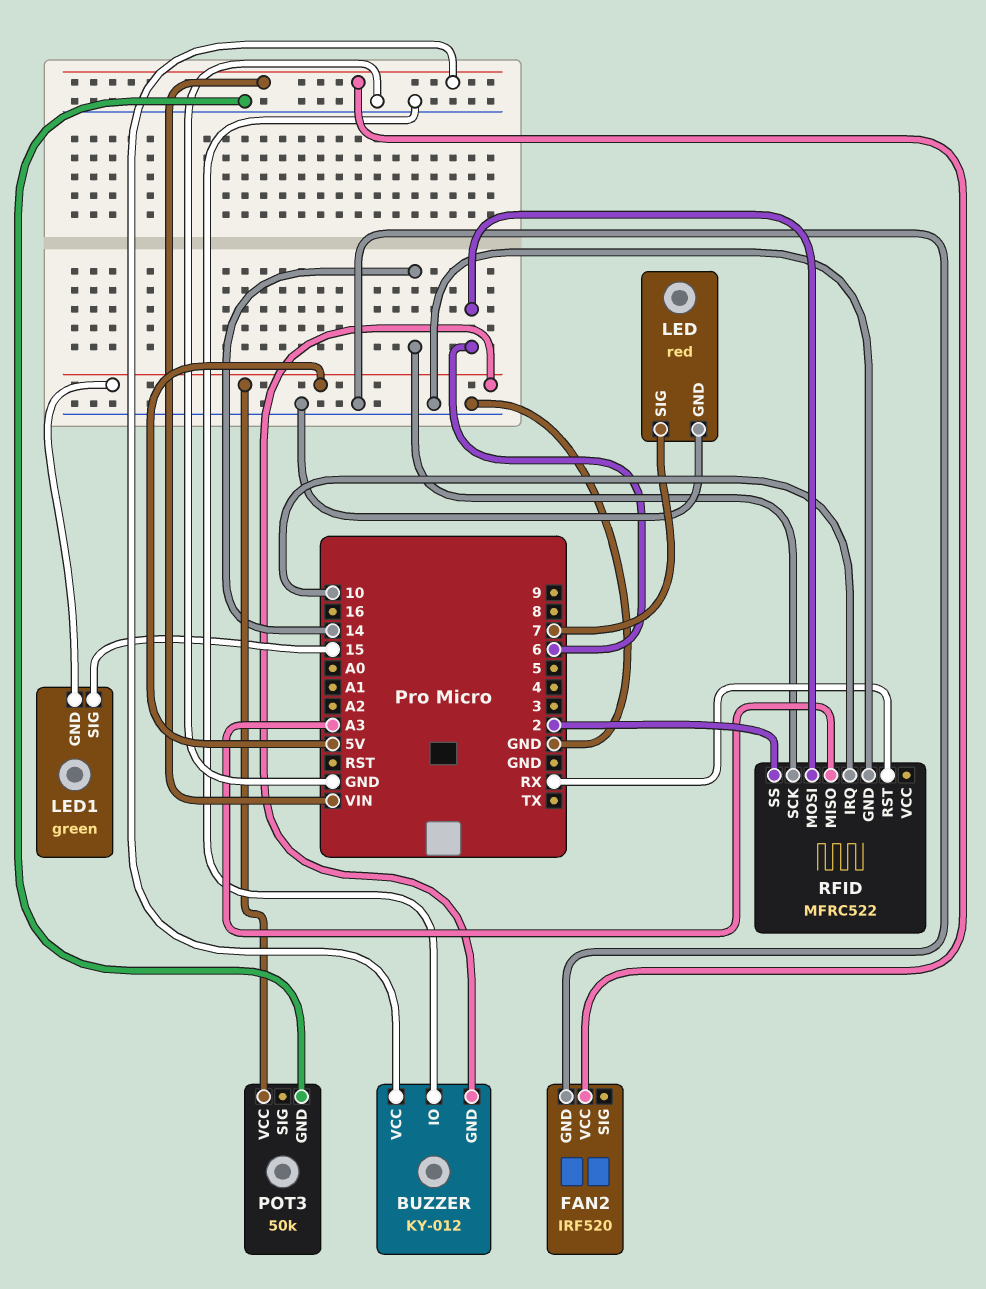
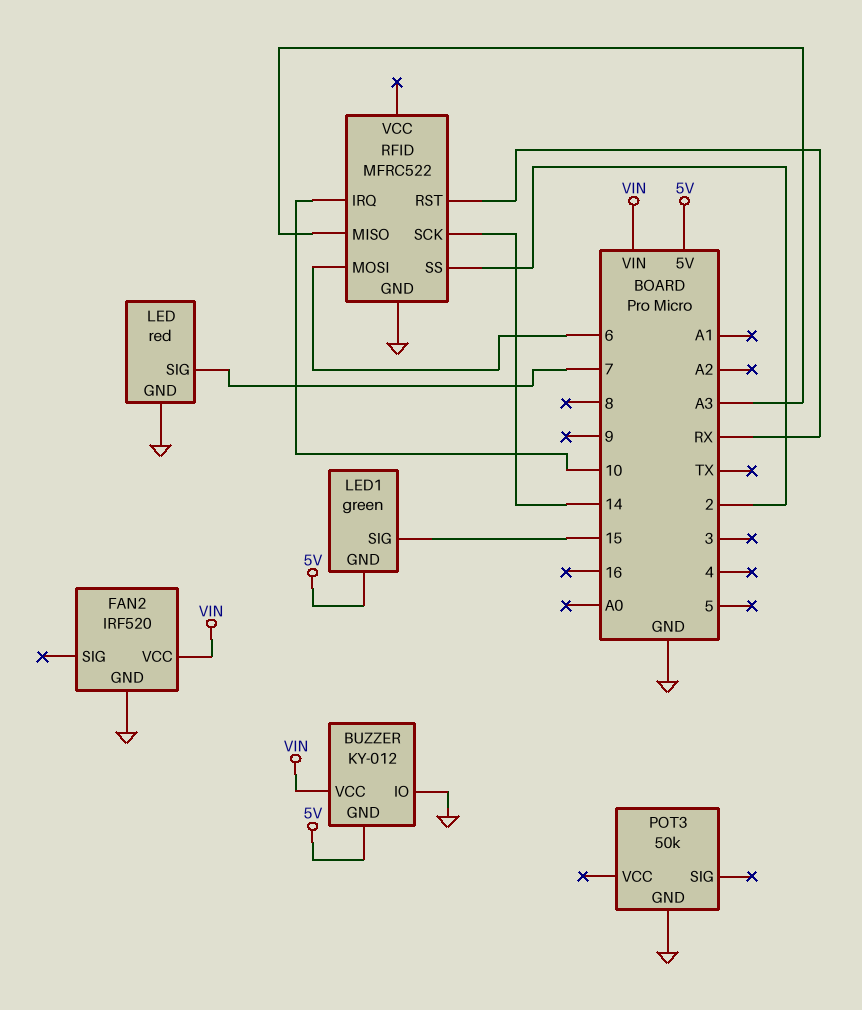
POT3 pin VCC: 5V -> none

